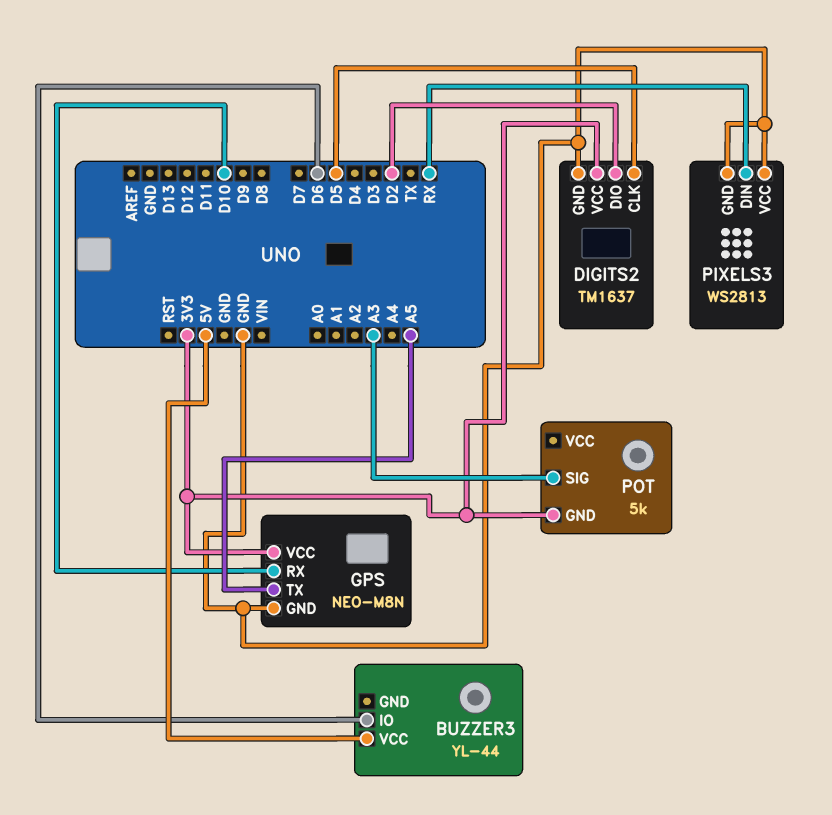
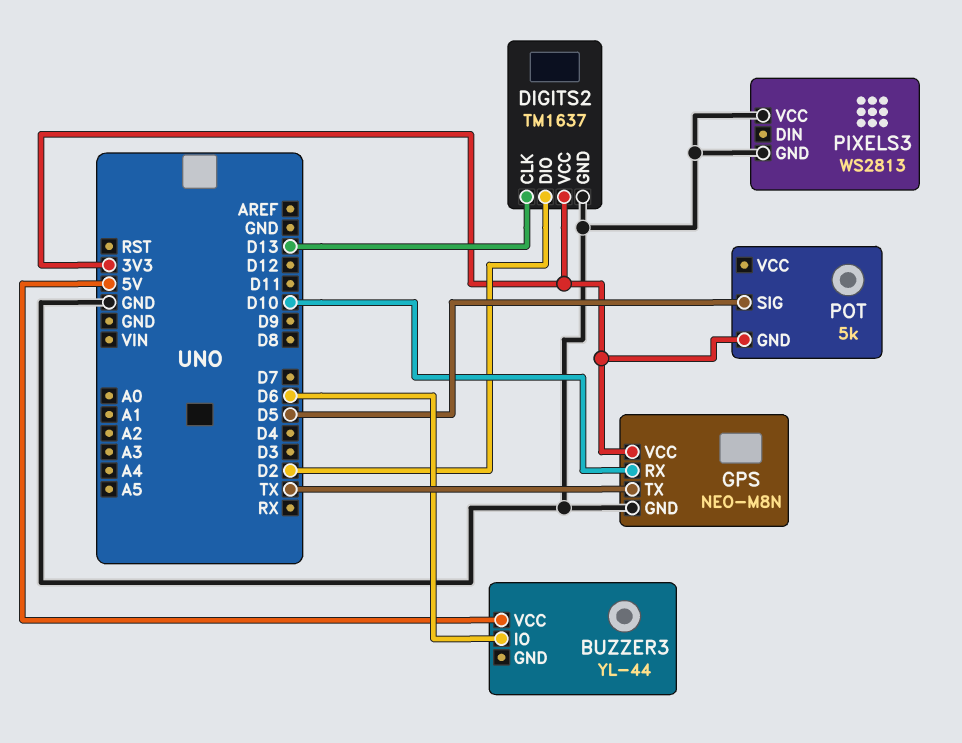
DIGITS2 pin CLK: D5 -> D13
GPS pin TX: A5 -> TX
PIXELS3 pin DIN: RX -> none
POT pin SIG: A3 -> D5

